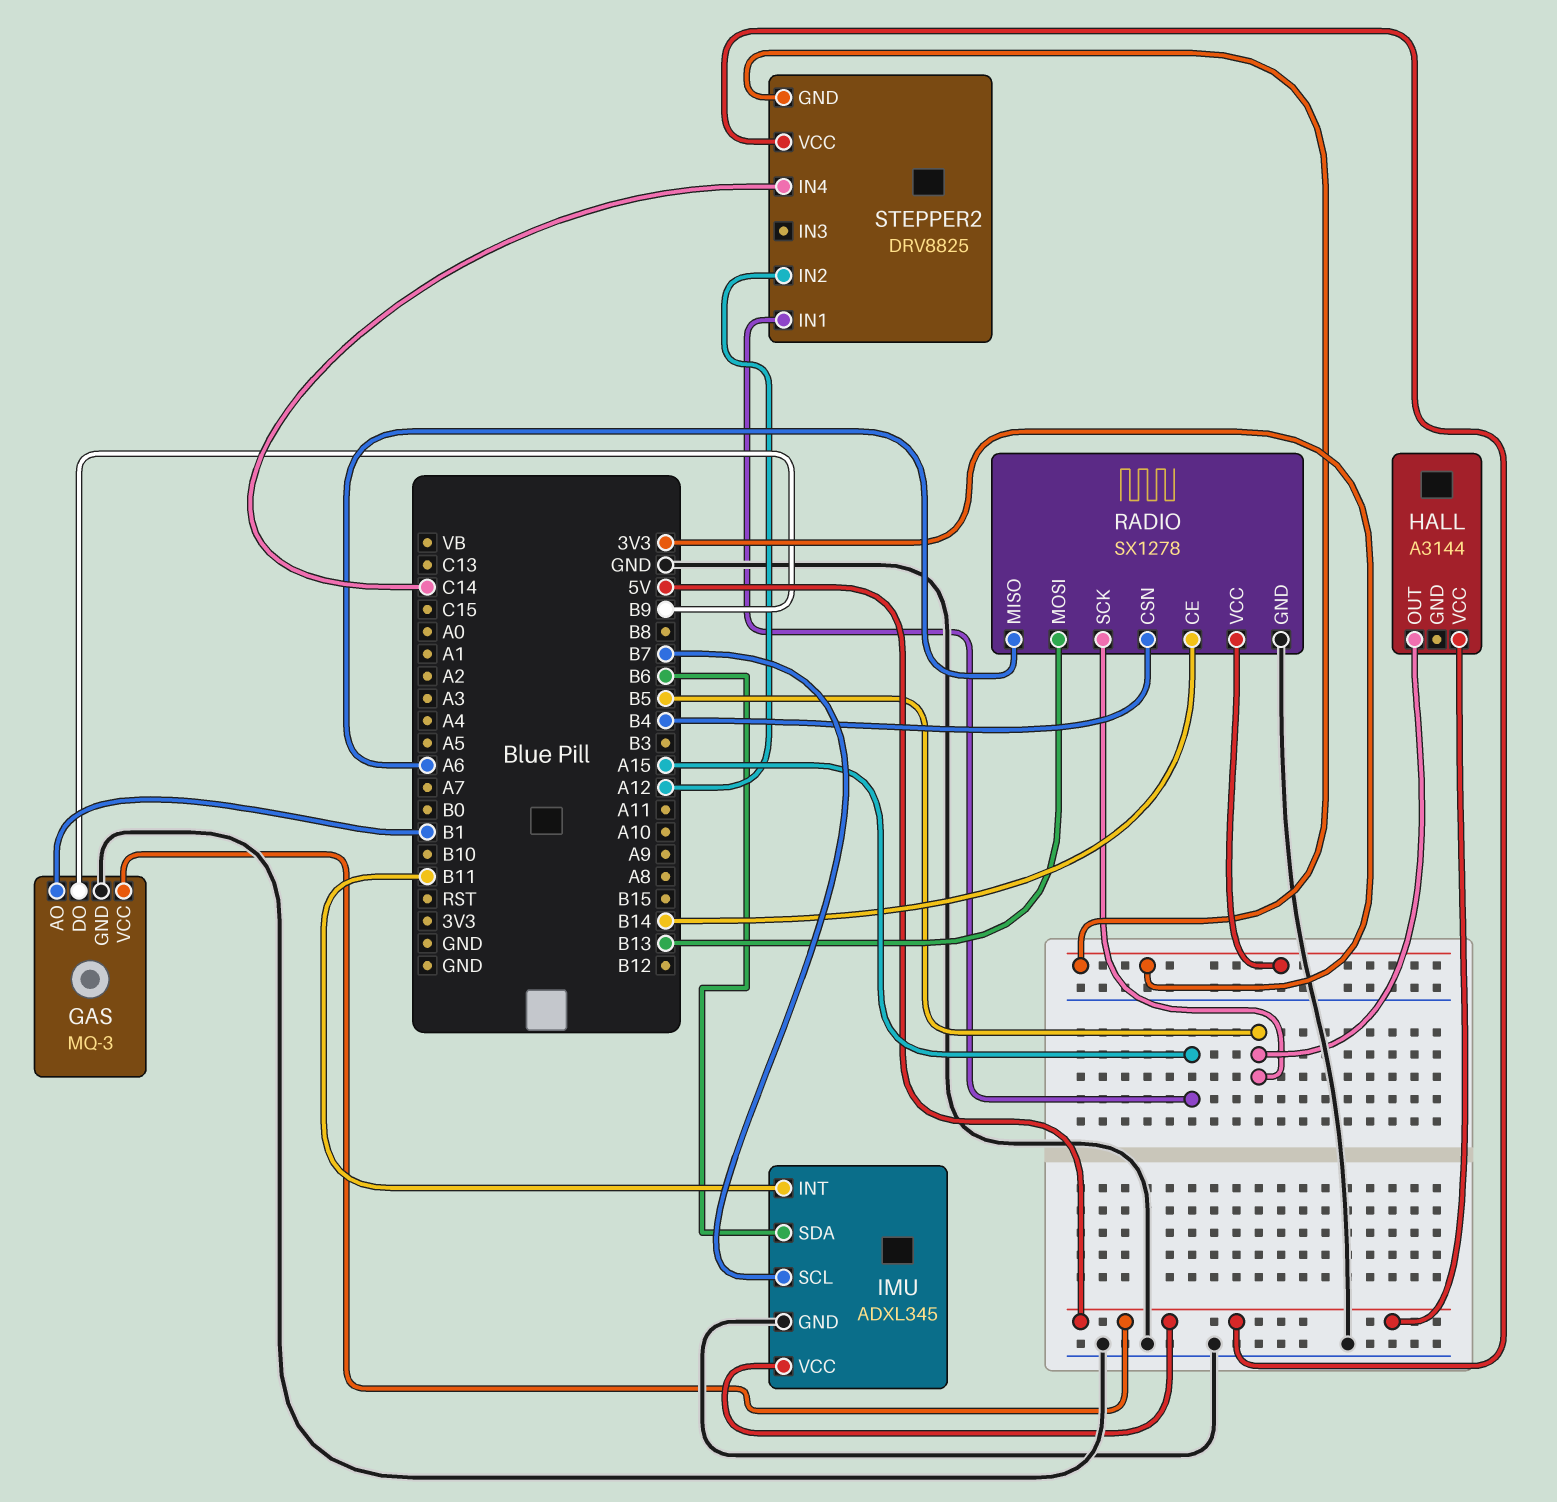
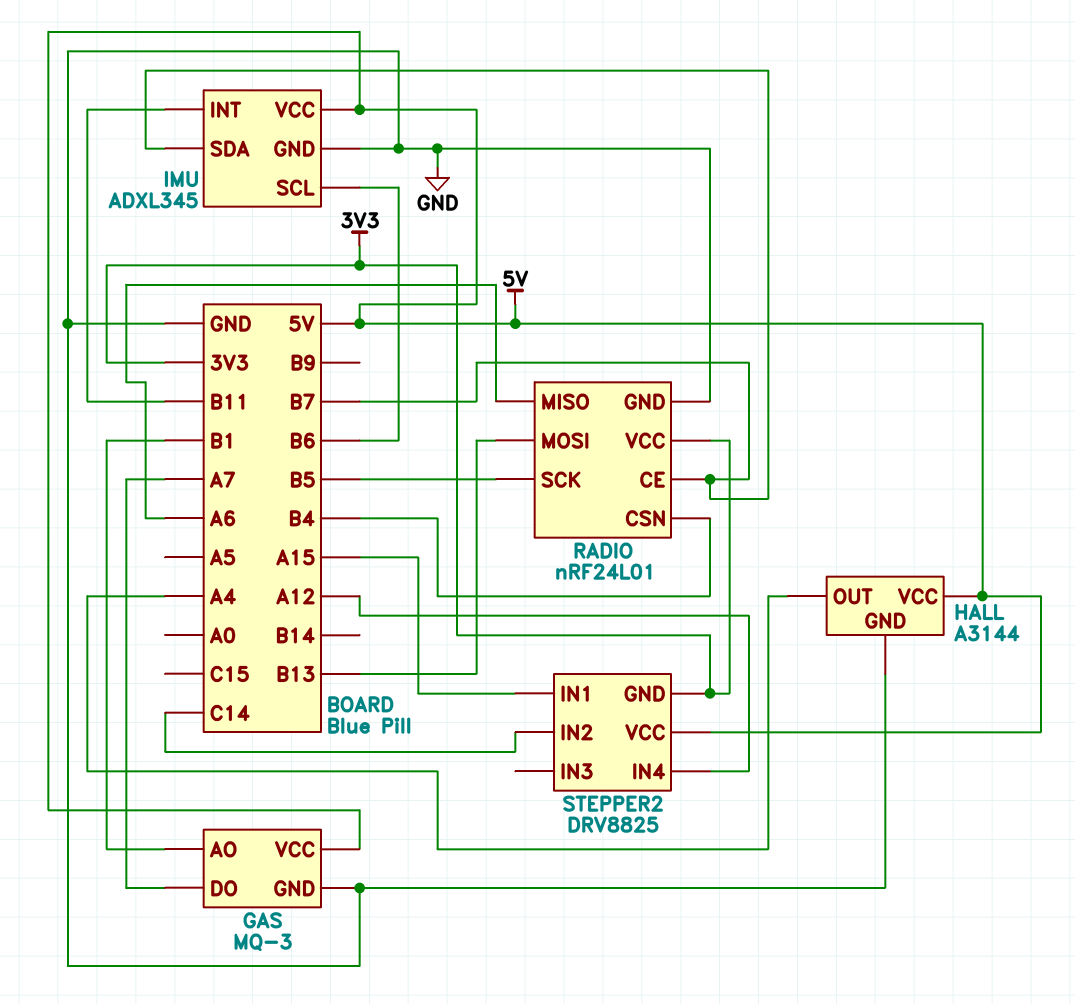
GAS pin DO: B9 -> A7
HALL pin GND: none -> GND
HALL pin OUT: B5 -> A4
IMU pin SCL: B7 -> B6
IMU pin SDA: B6 -> B7
RADIO: SX1278 -> nRF24L01
RADIO pin CE: B14 -> B7
STEPPER2 pin IN2: A12 -> C14
STEPPER2 pin IN4: C14 -> A12

